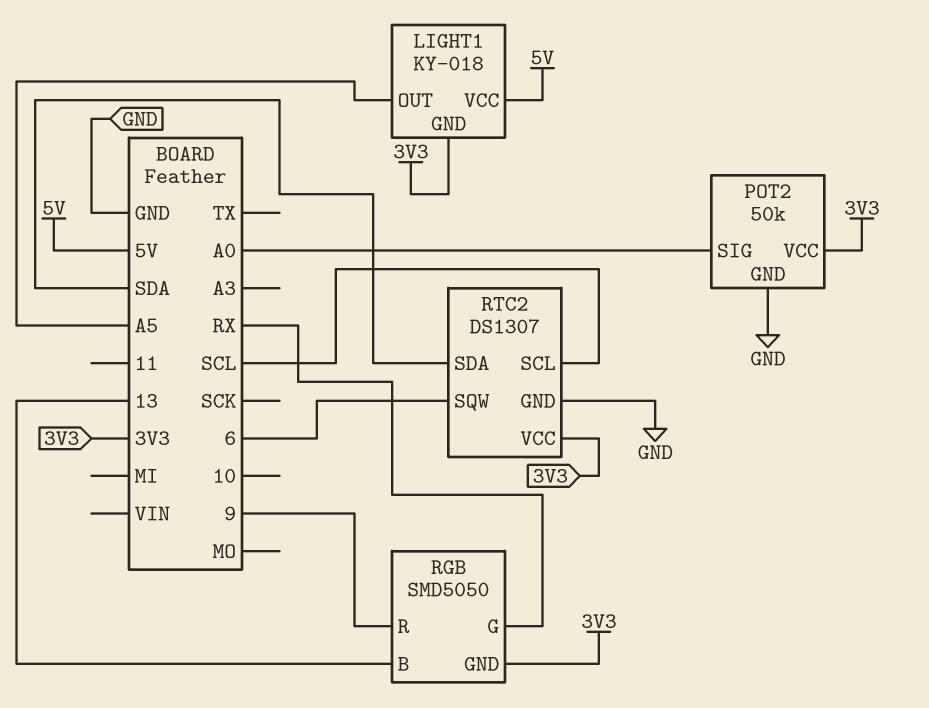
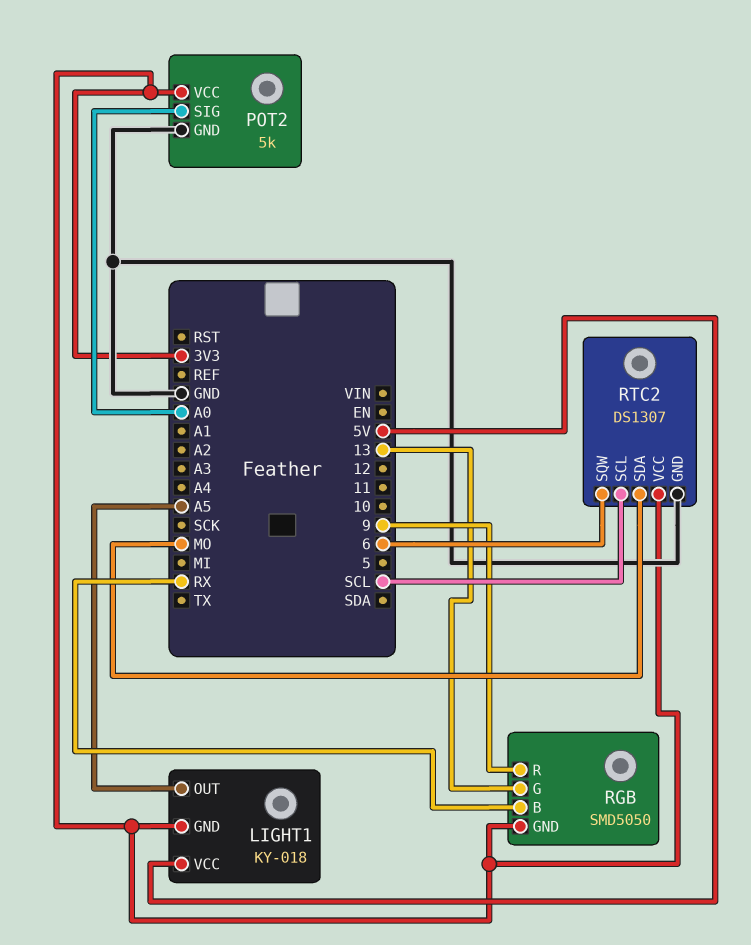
POT2: 50k -> 5k
RGB pin B: 13 -> RX
RGB pin G: RX -> 13
RTC2 pin SDA: SDA -> MO

